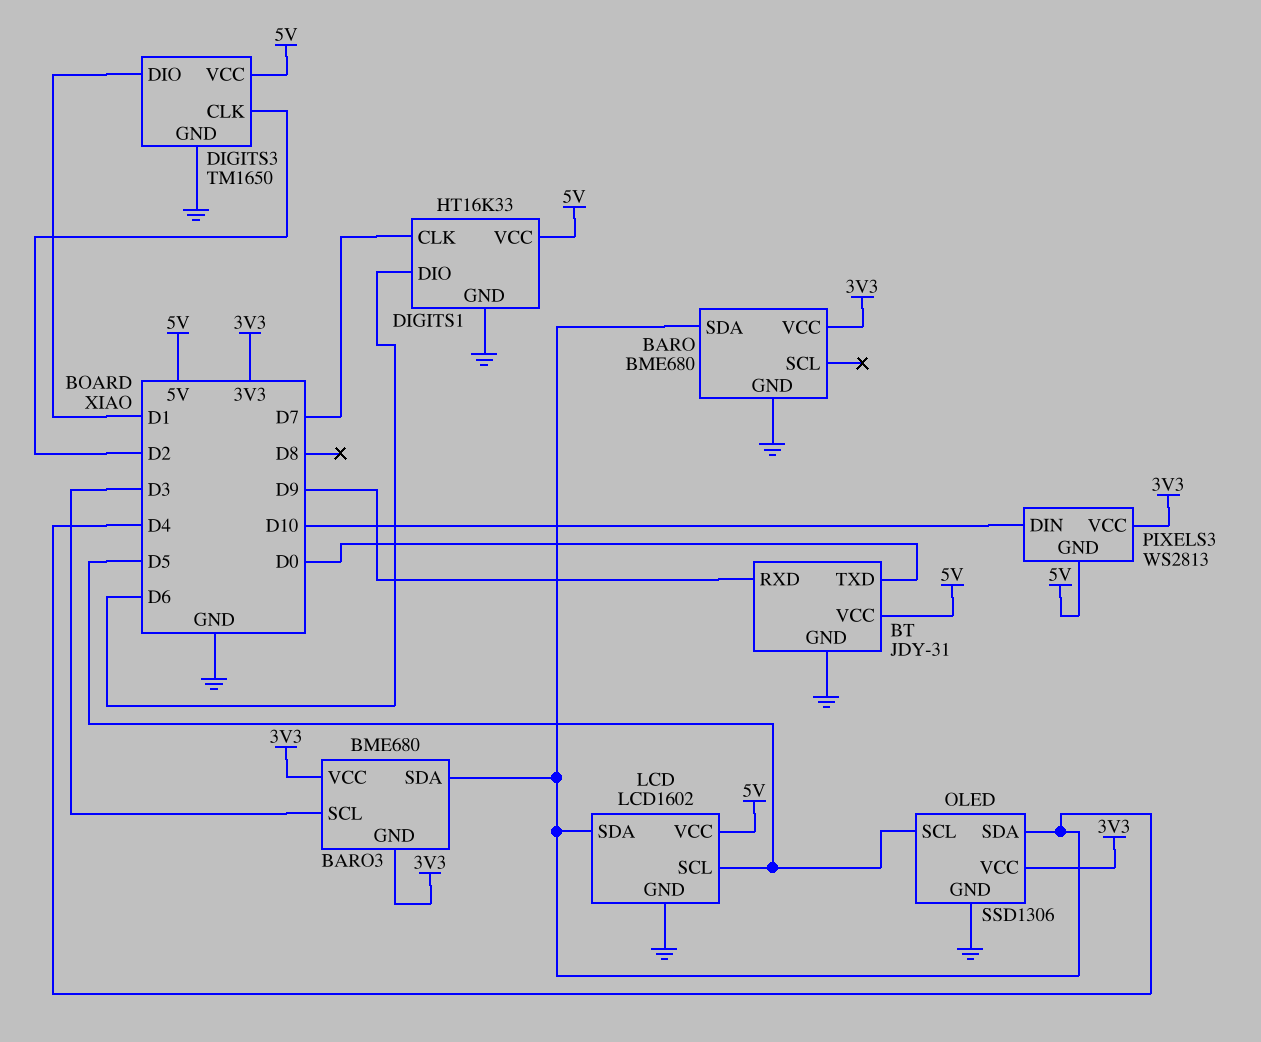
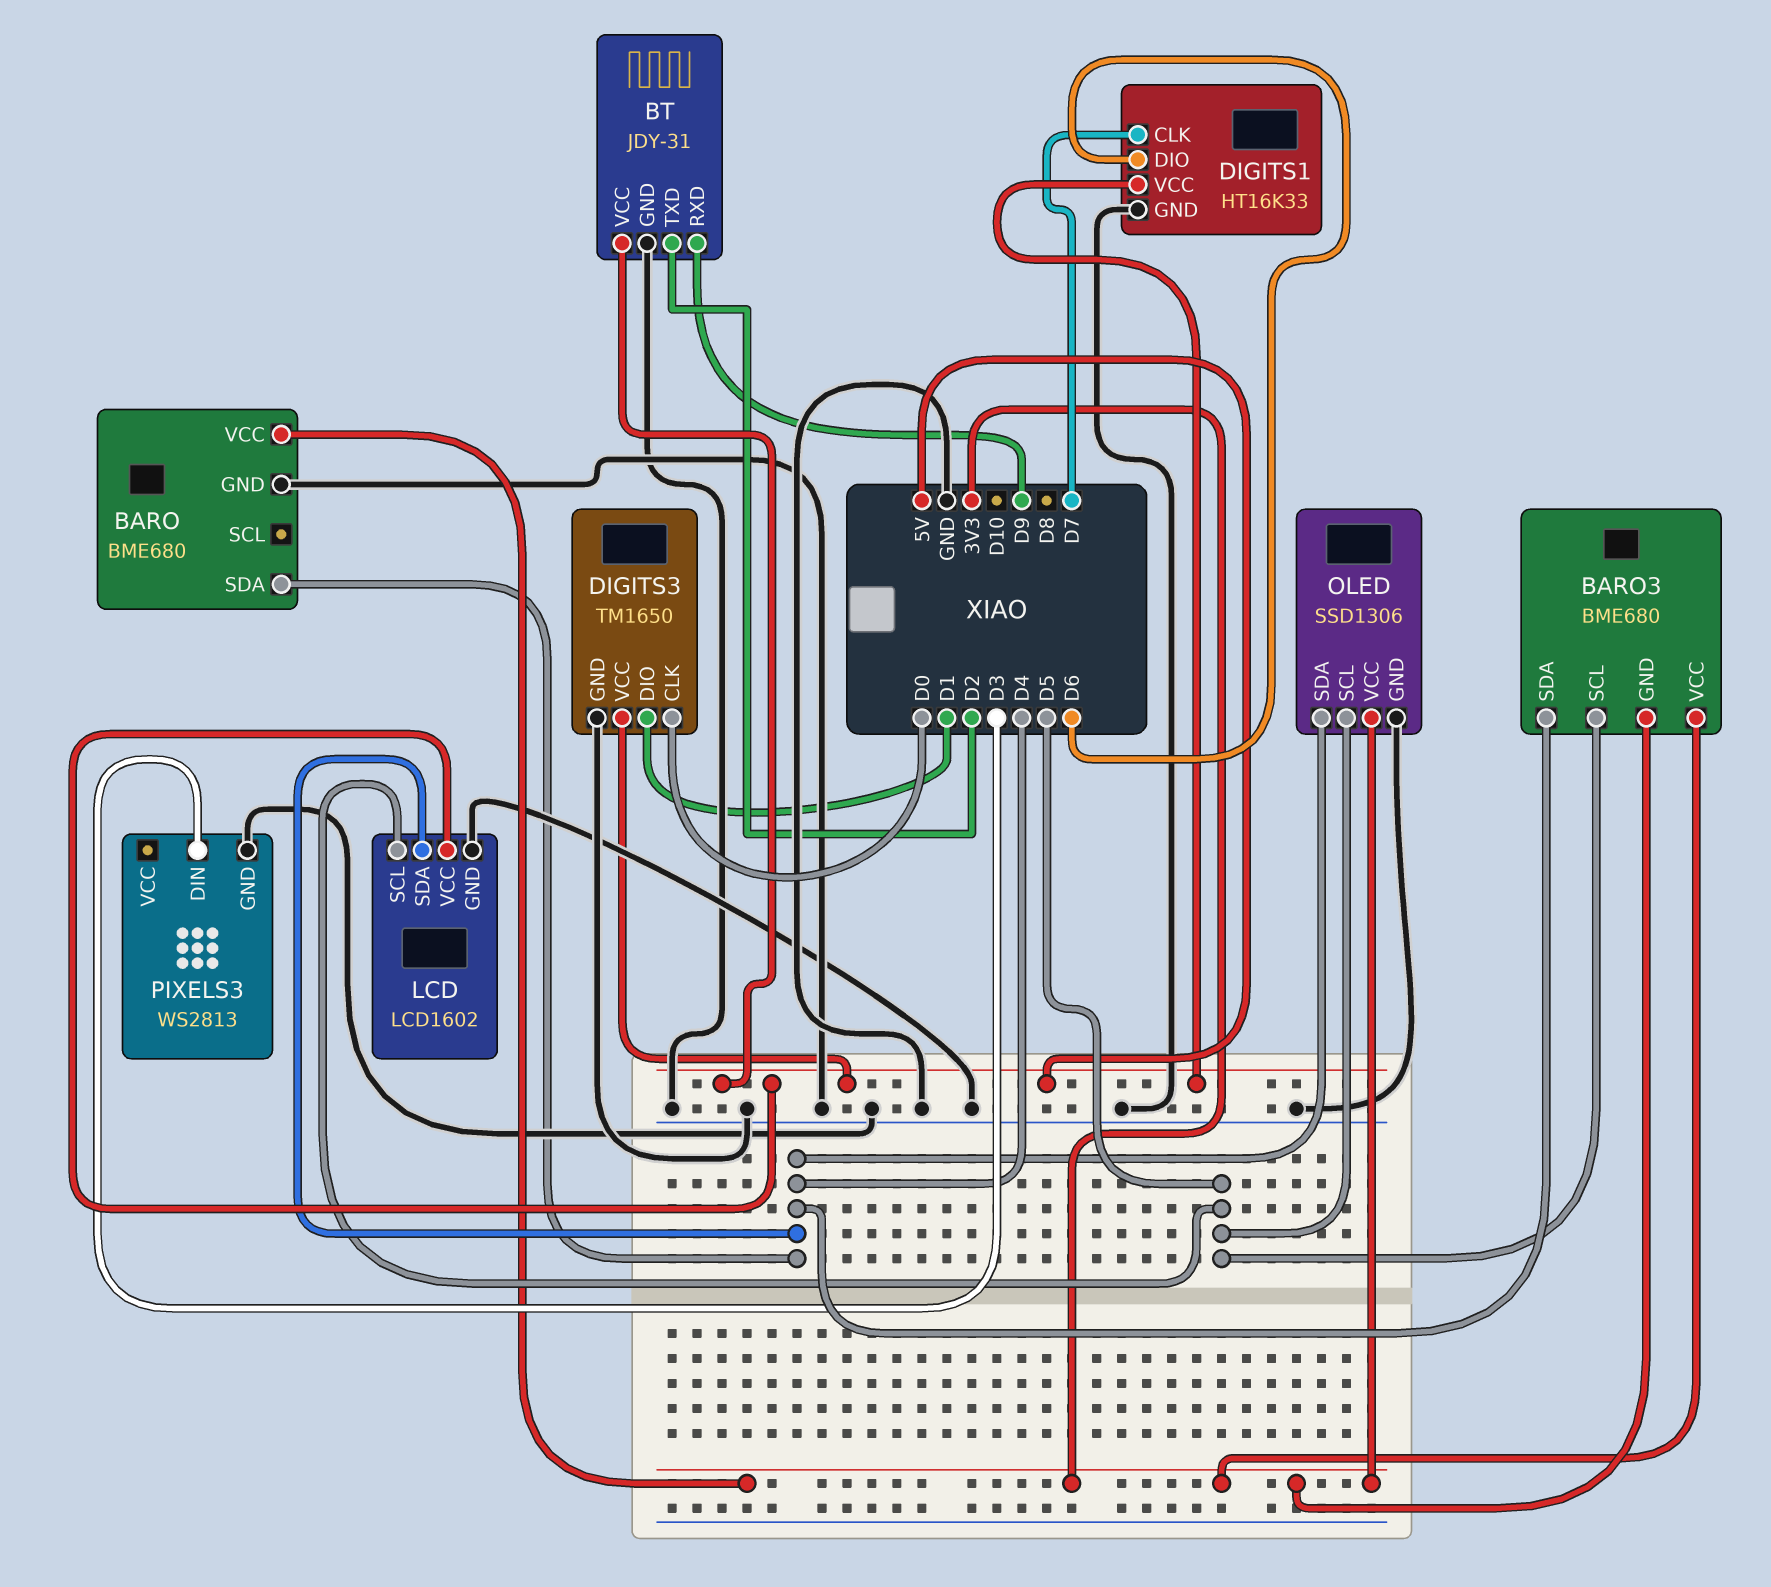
BARO3 pin SCL: D3 -> D5
BT pin TXD: D0 -> D2
DIGITS3 pin CLK: D2 -> D0
PIXELS3 pin DIN: D10 -> D3
PIXELS3 pin GND: 5V -> GND
PIXELS3 pin VCC: 3V3 -> none

